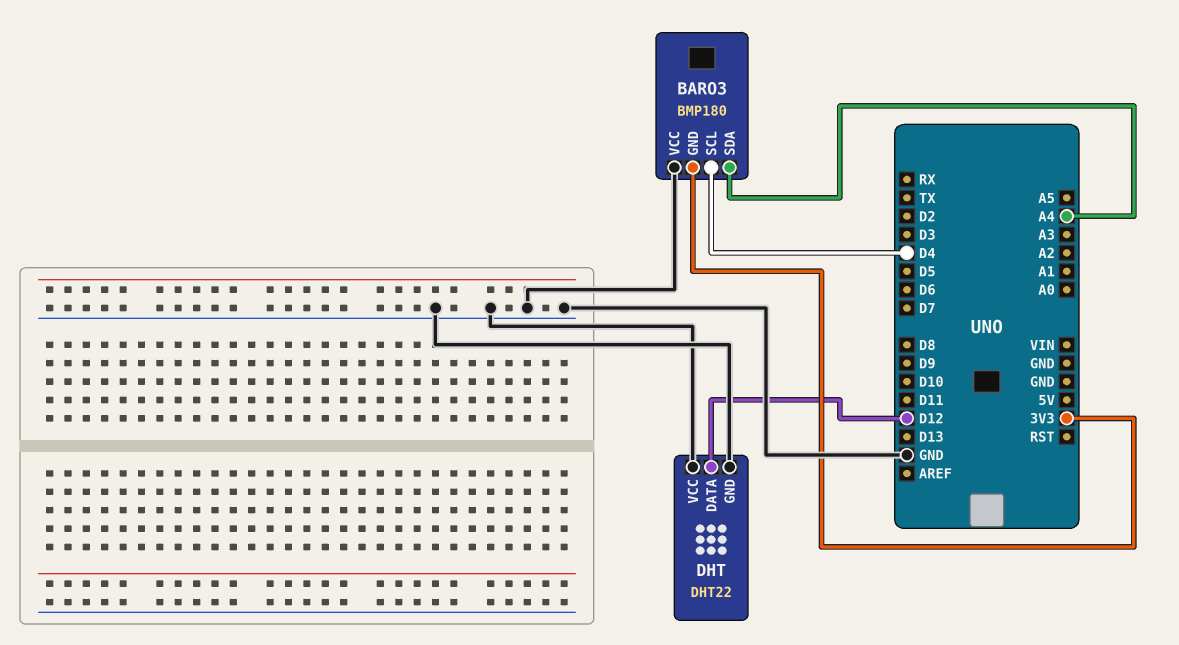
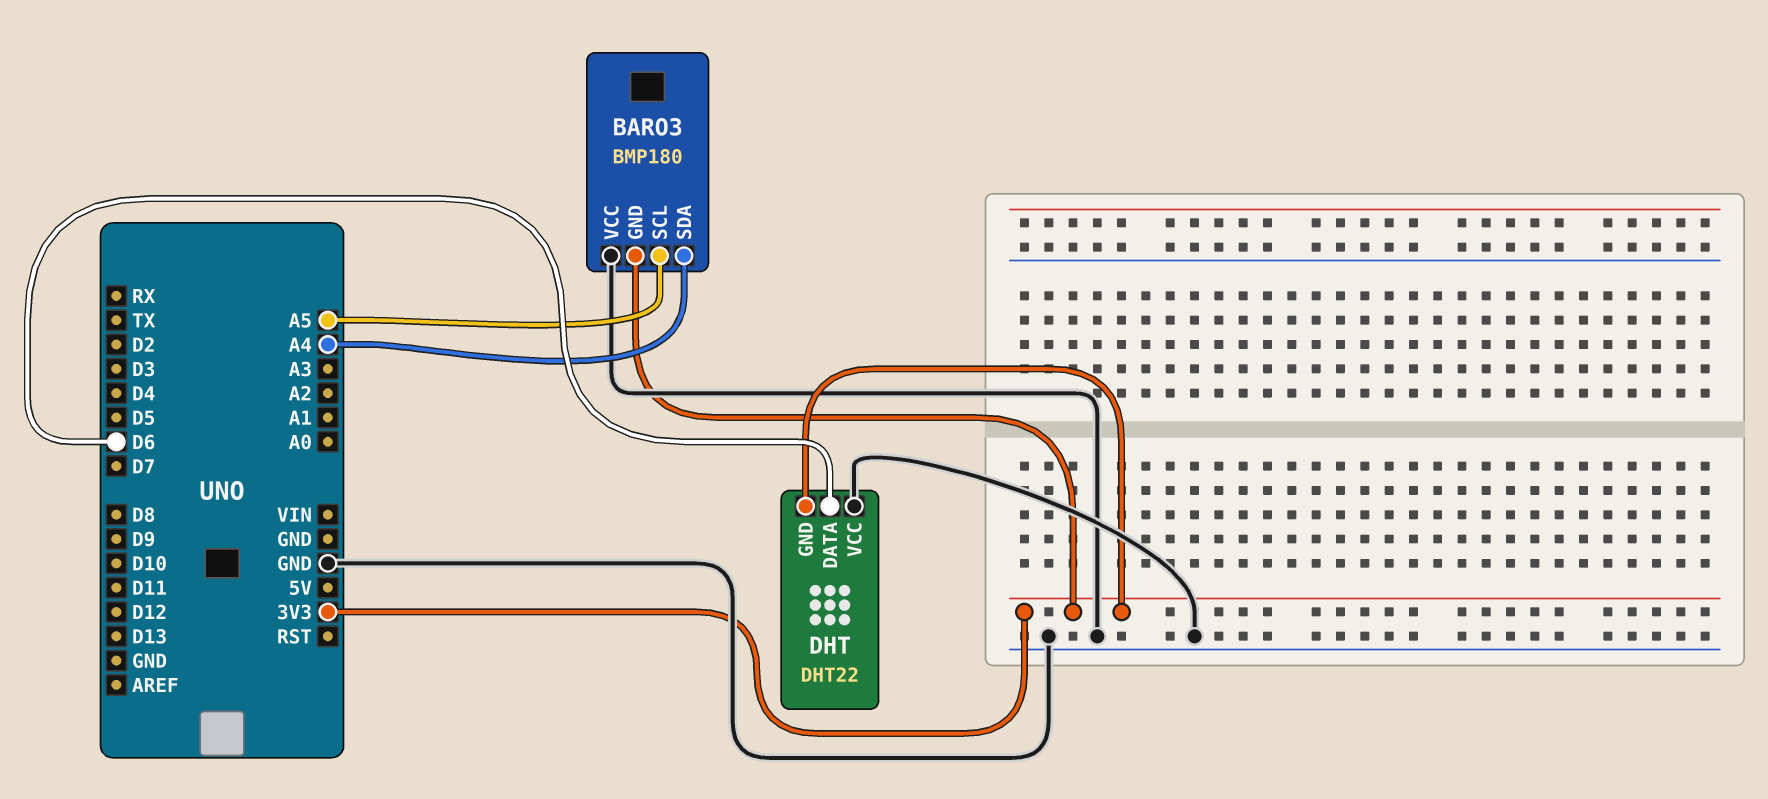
BARO3 pin SCL: D4 -> A5
DHT pin DATA: D12 -> D6
DHT pin GND: GND -> 3V3

